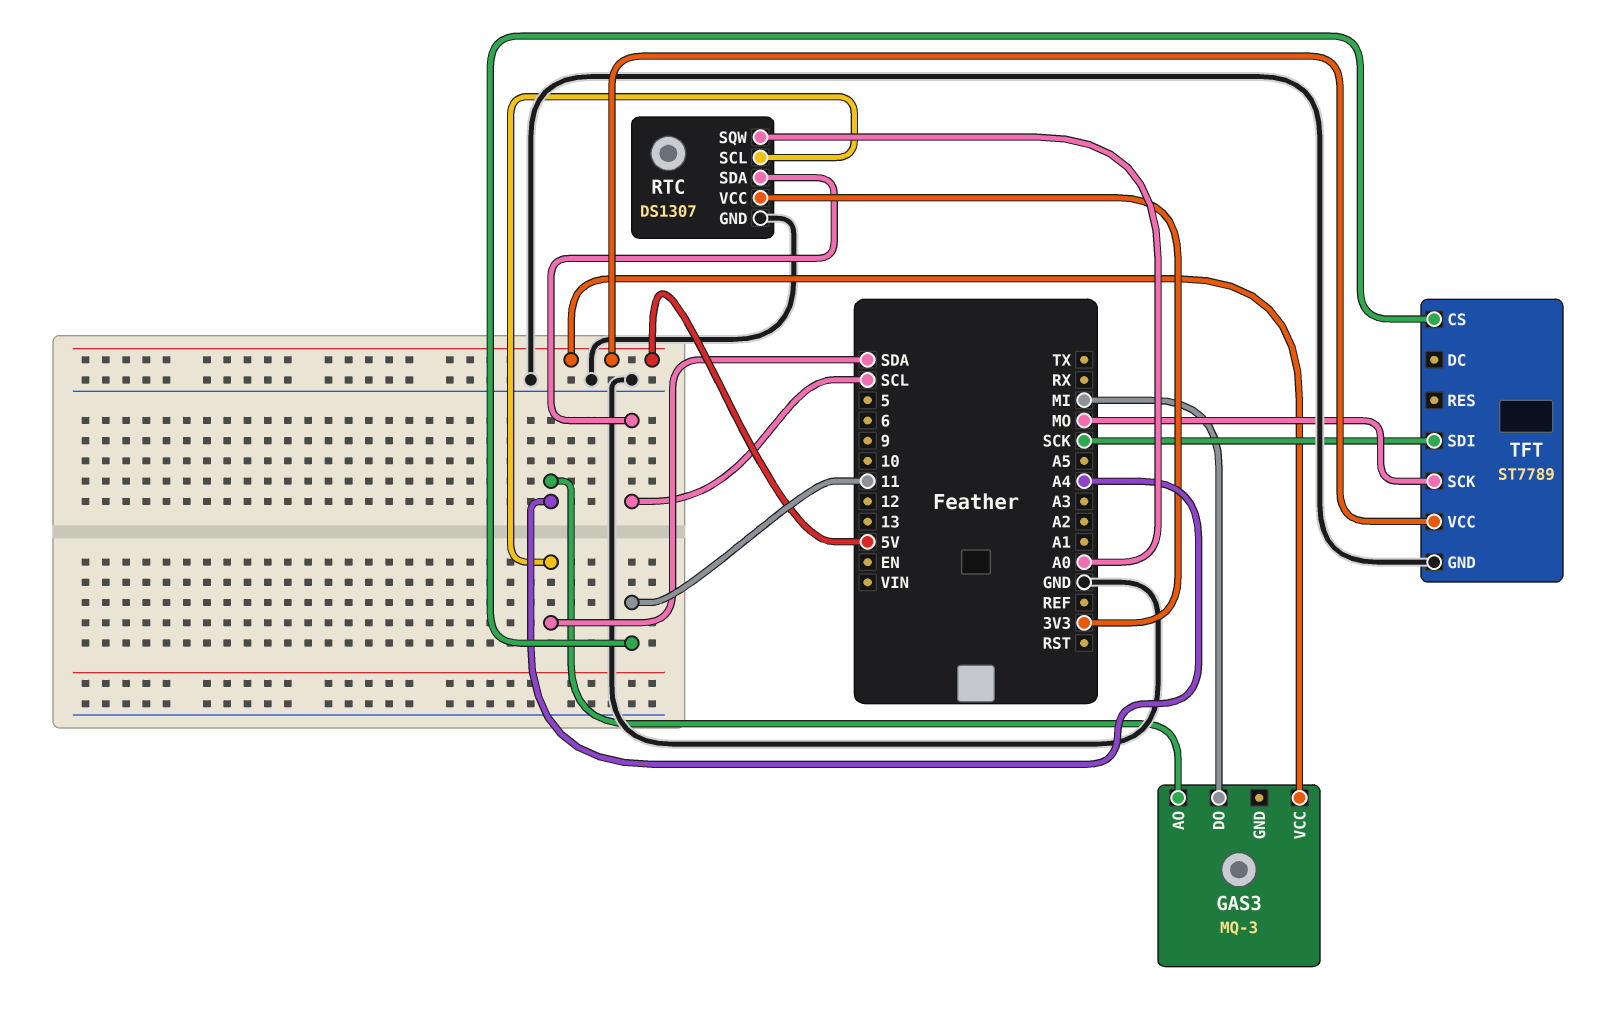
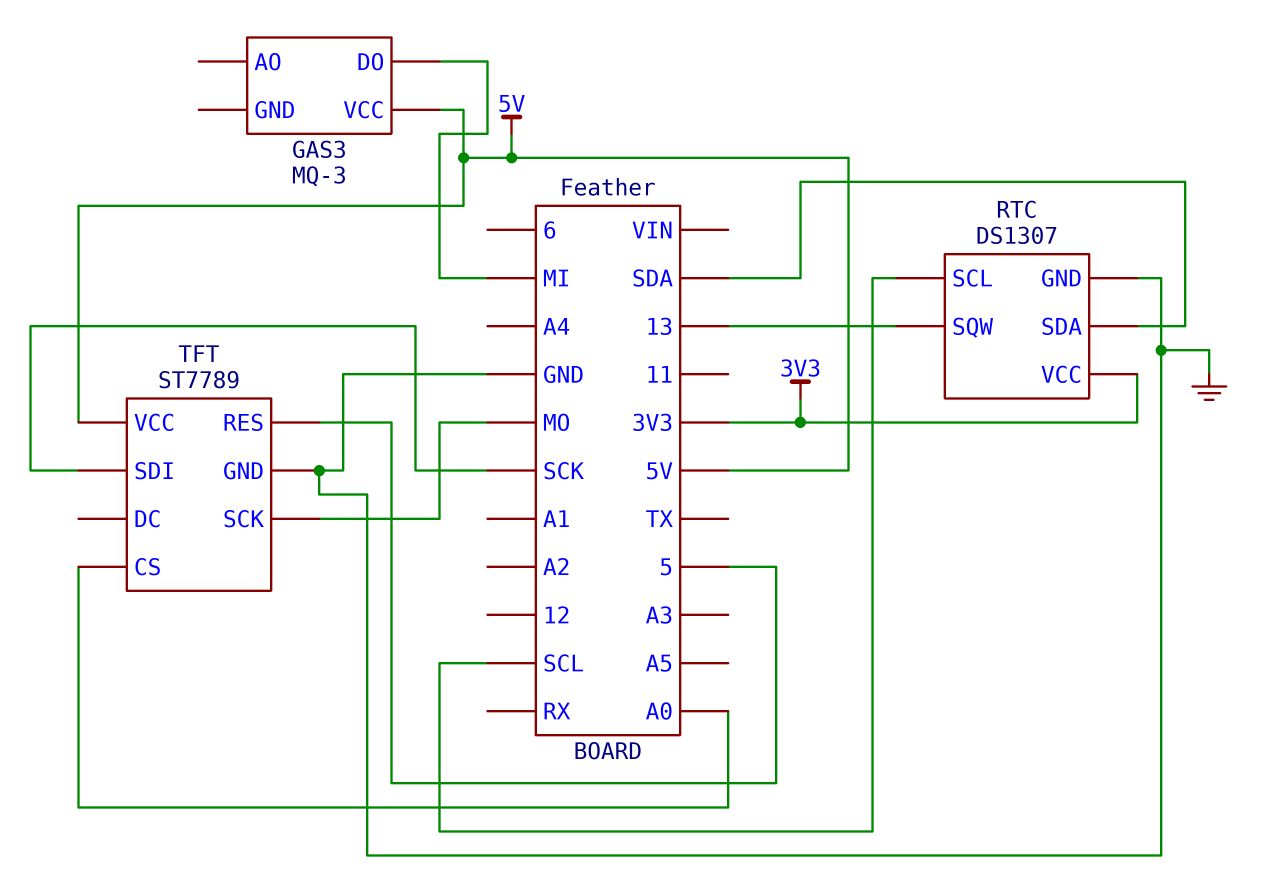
GAS3 pin AO: A4 -> none
RTC pin SCL: SDA -> SCL
RTC pin SDA: SCL -> SDA
RTC pin SQW: A0 -> 13
TFT pin CS: 11 -> A0
TFT pin RES: none -> 5

